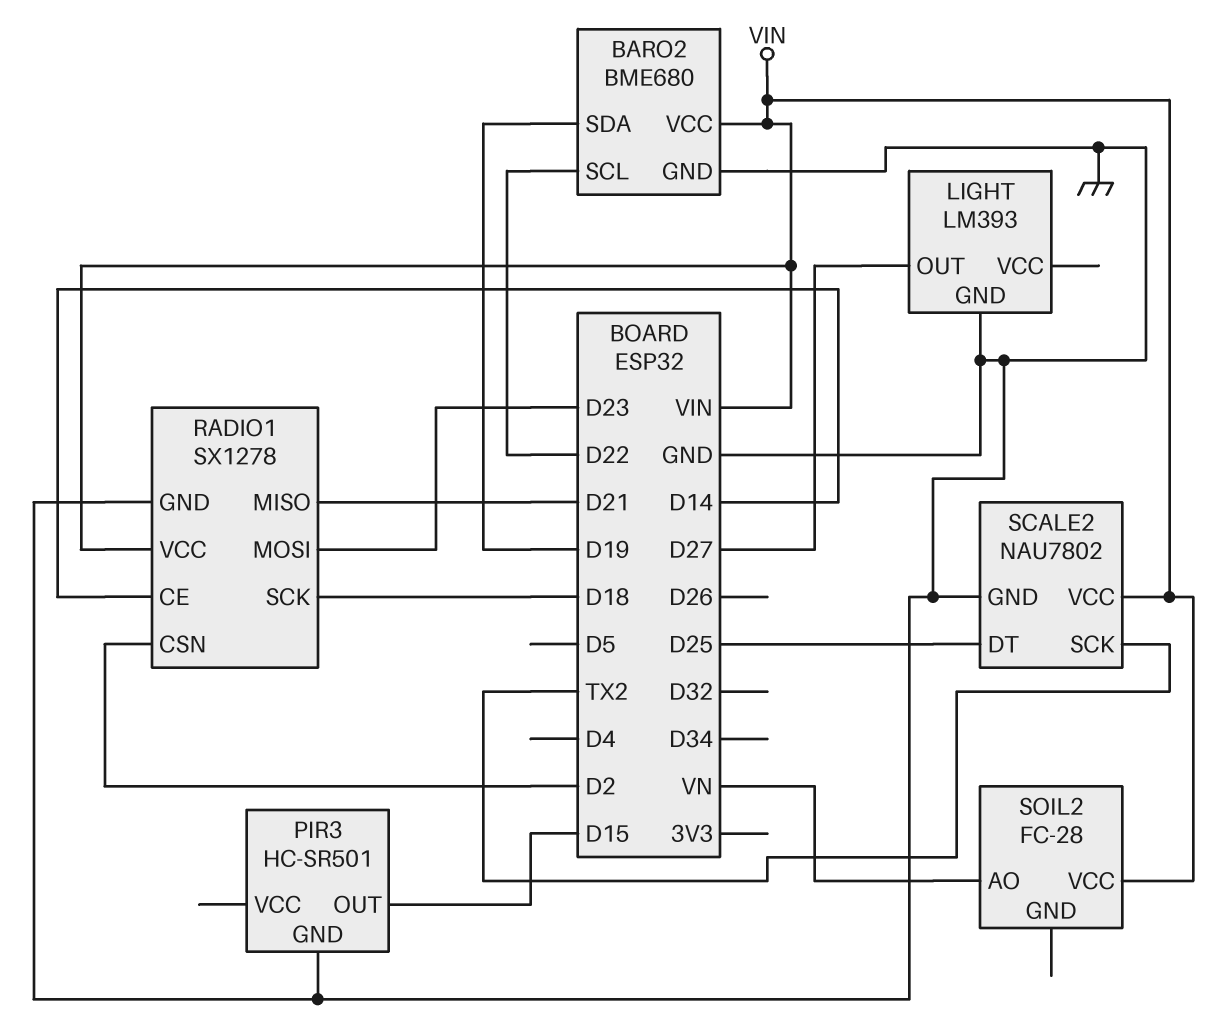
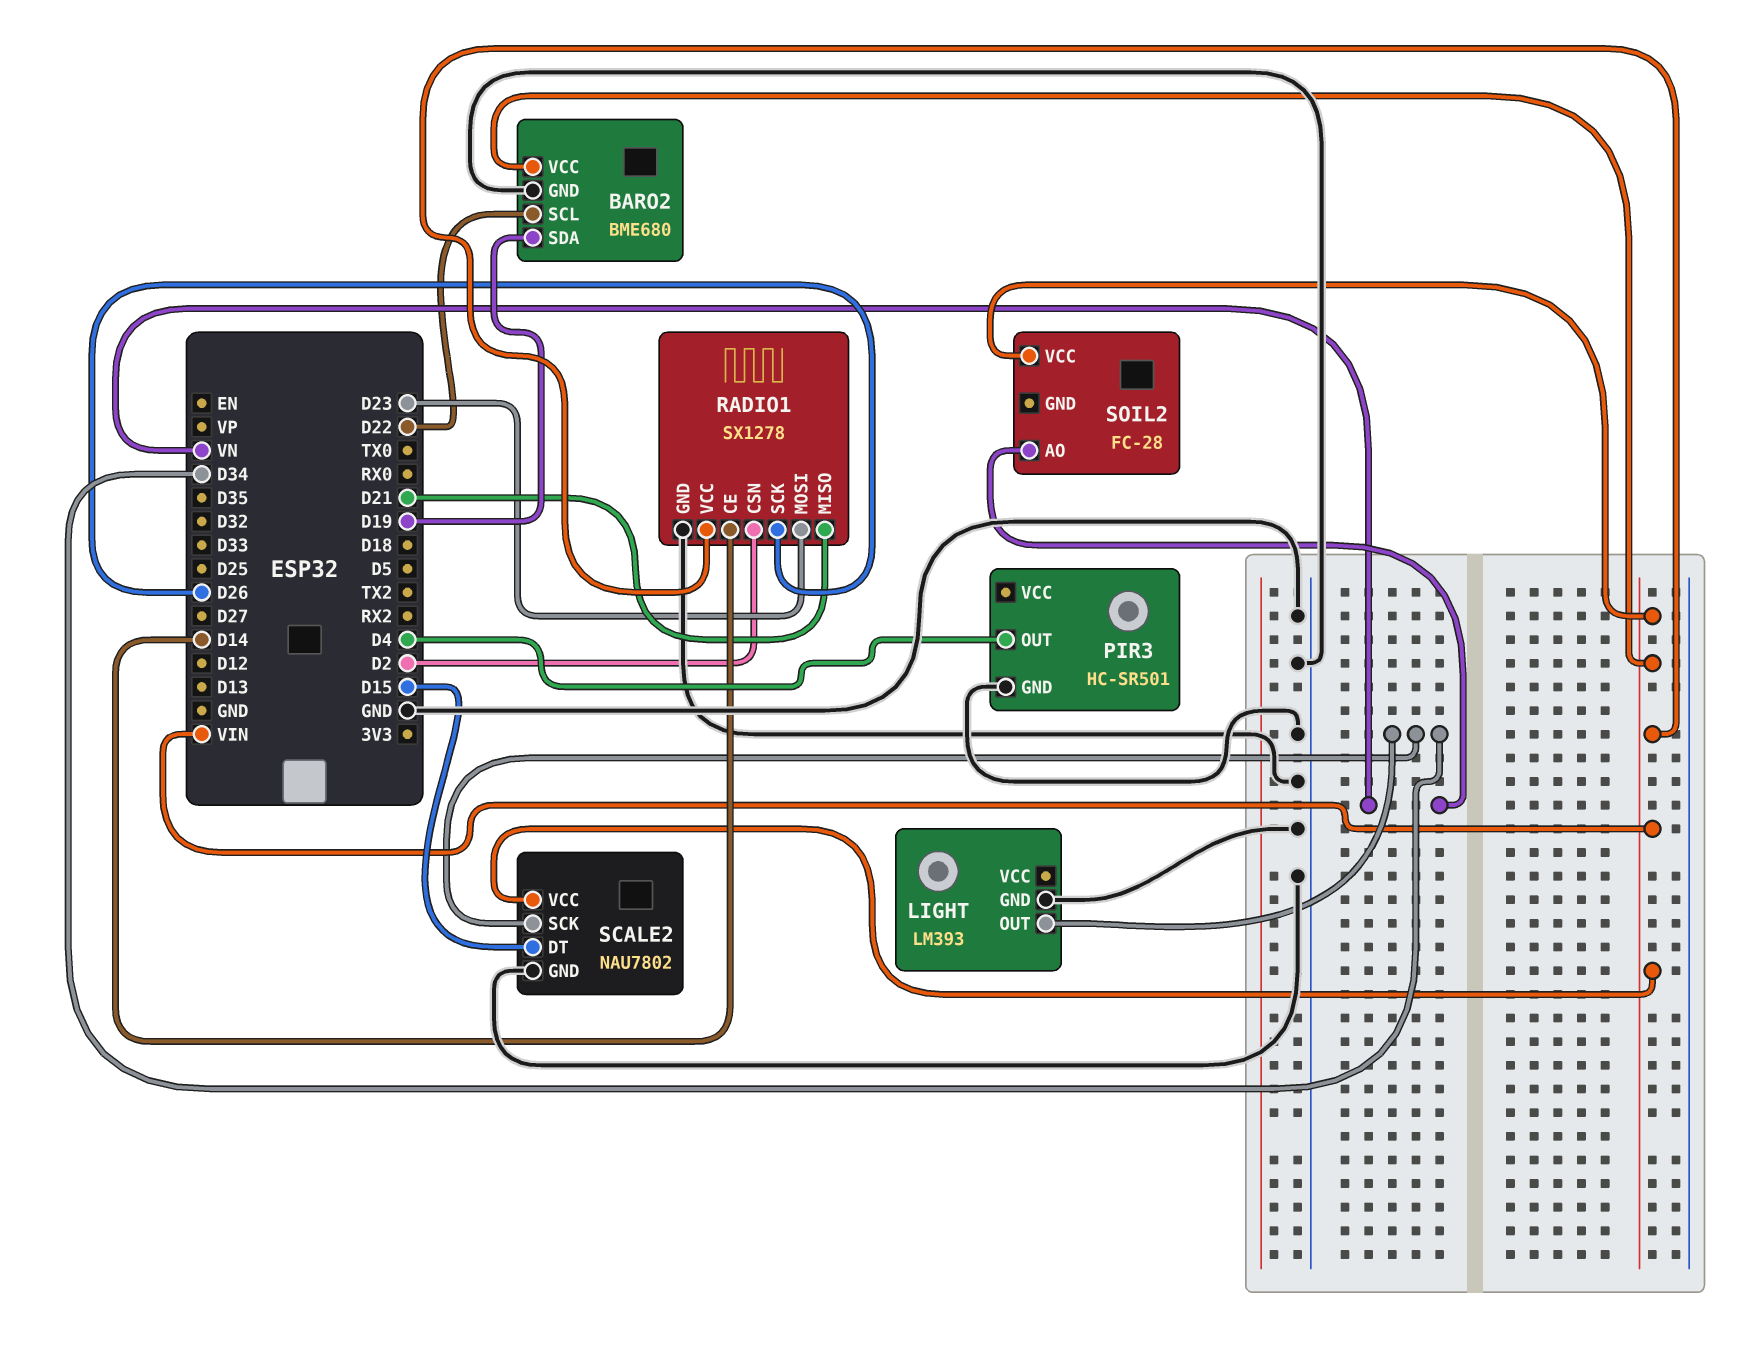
LIGHT pin OUT: D27 -> D34
PIR3 pin OUT: D15 -> D4
RADIO1 pin SCK: D18 -> D26
SCALE2 pin DT: D25 -> D15
SCALE2 pin SCK: TX2 -> D34

